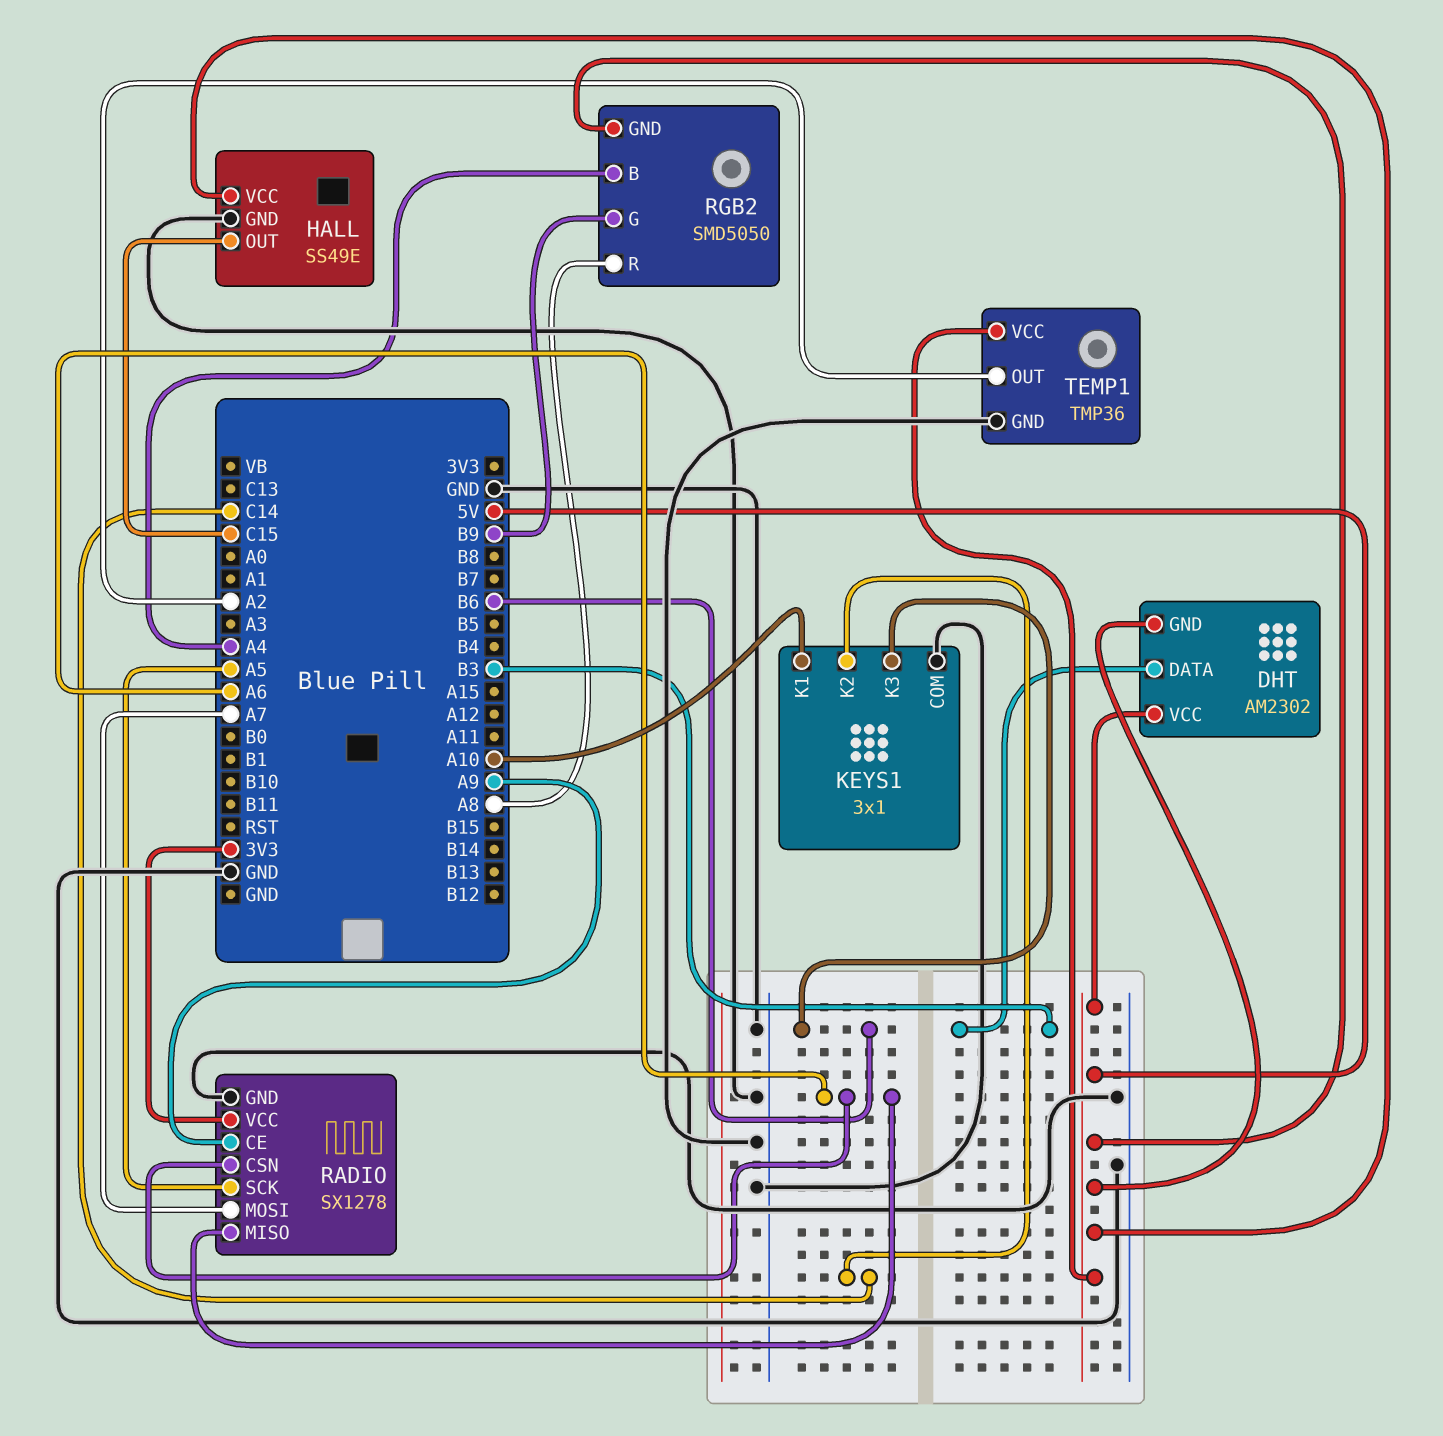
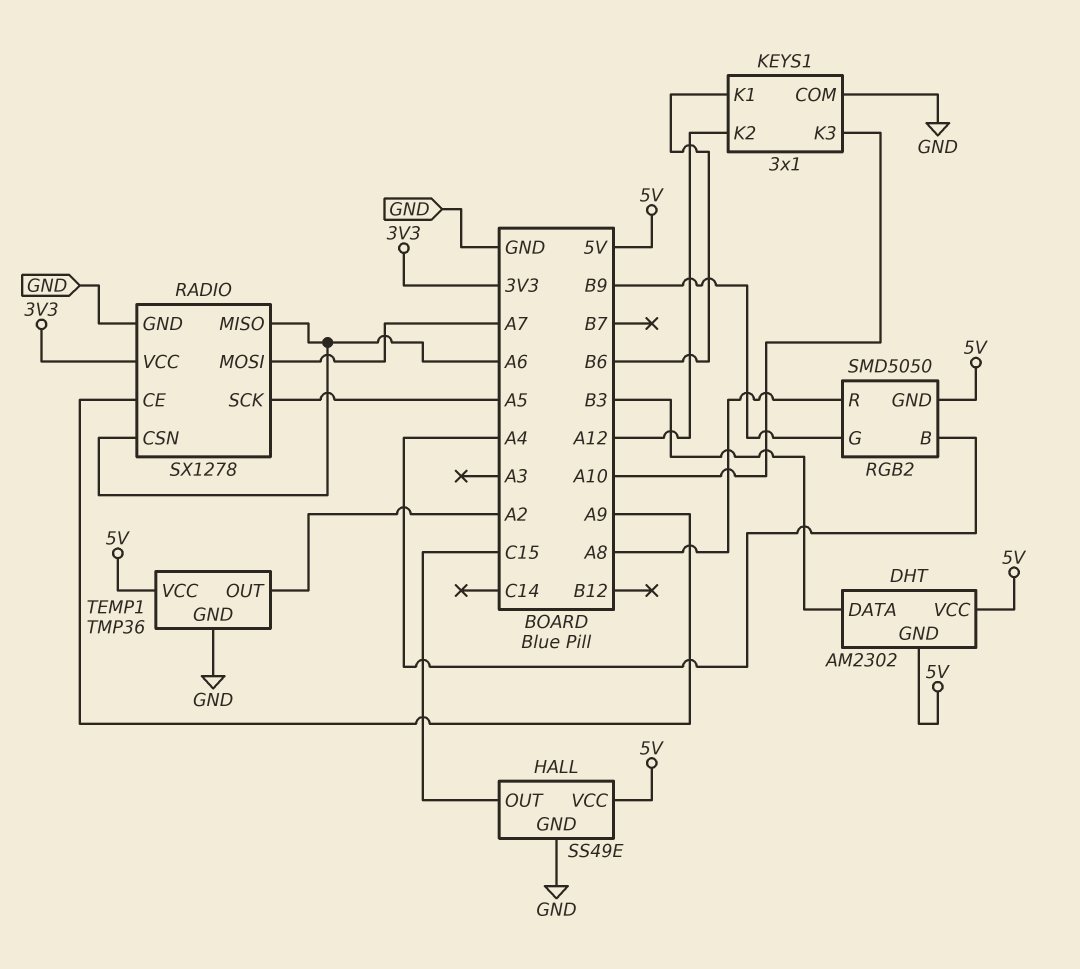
KEYS1 pin K1: A10 -> B6
KEYS1 pin K2: C14 -> A12
KEYS1 pin K3: B6 -> A10

